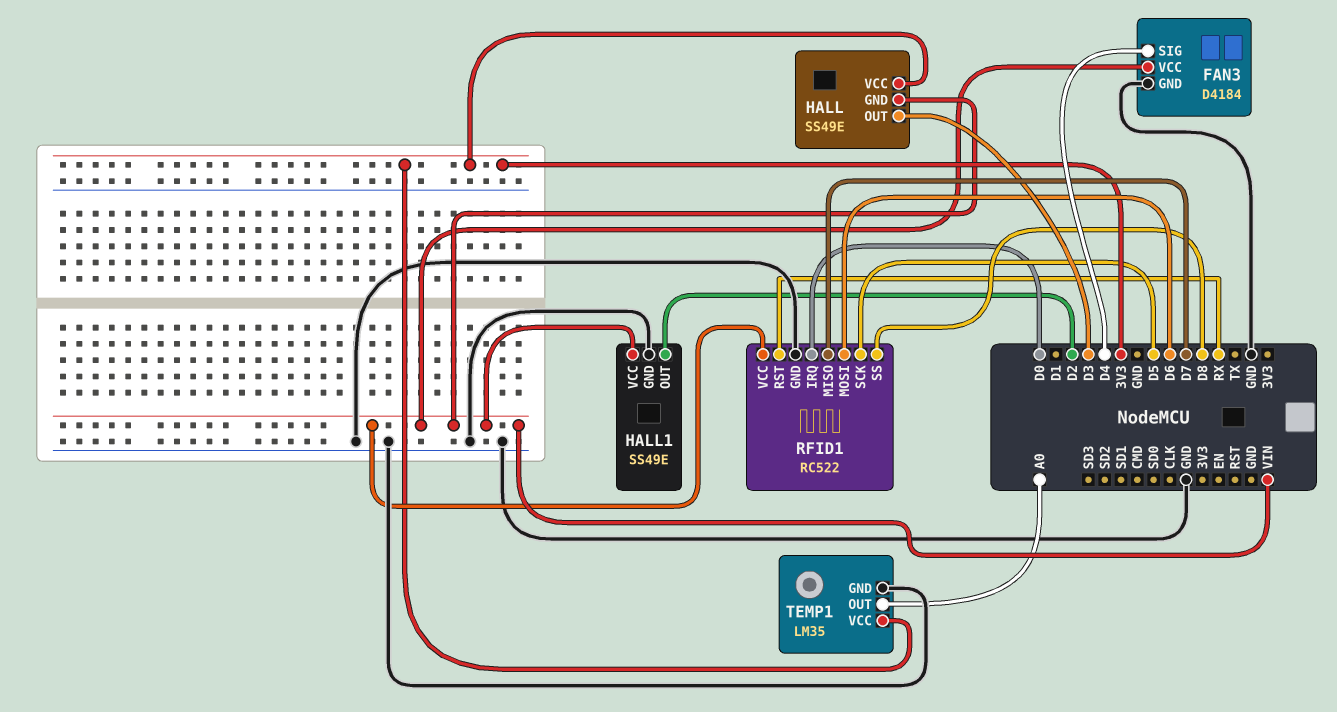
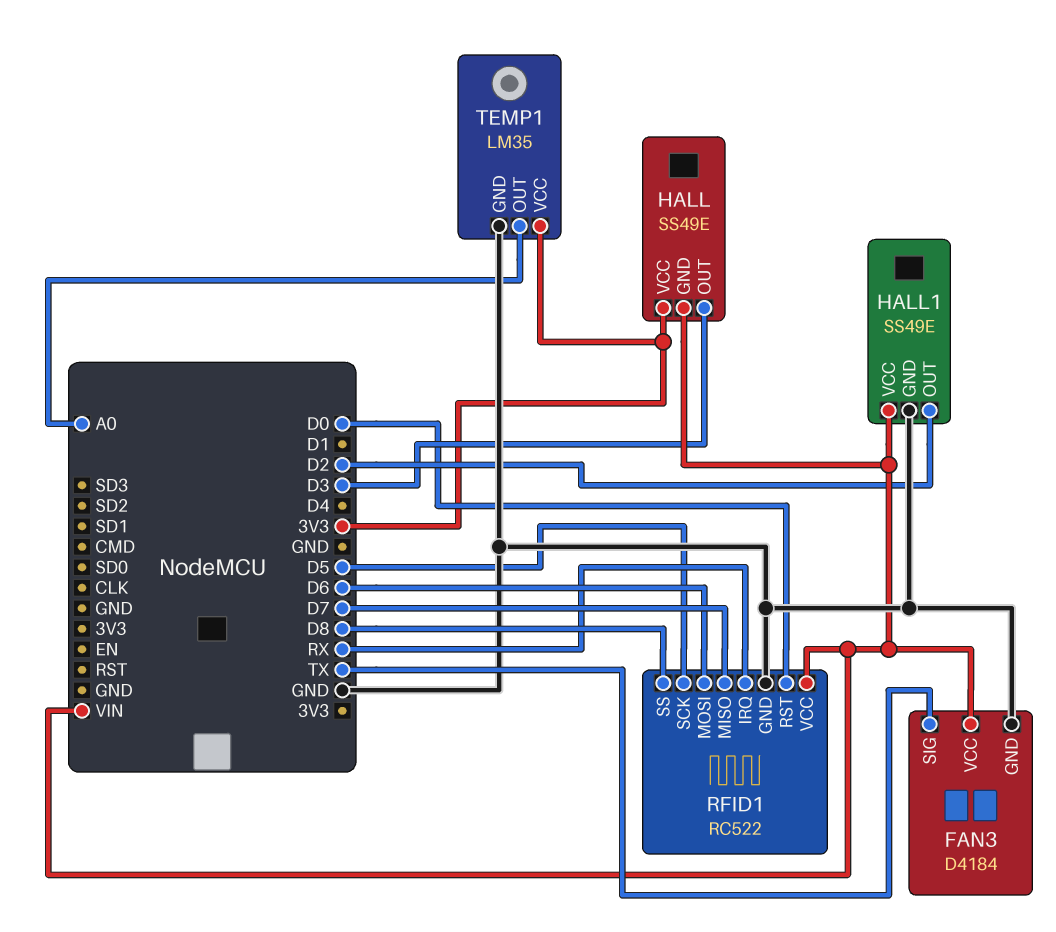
FAN3 pin SIG: D4 -> TX
RFID1 pin IRQ: D0 -> RX
RFID1 pin RST: RX -> D0

